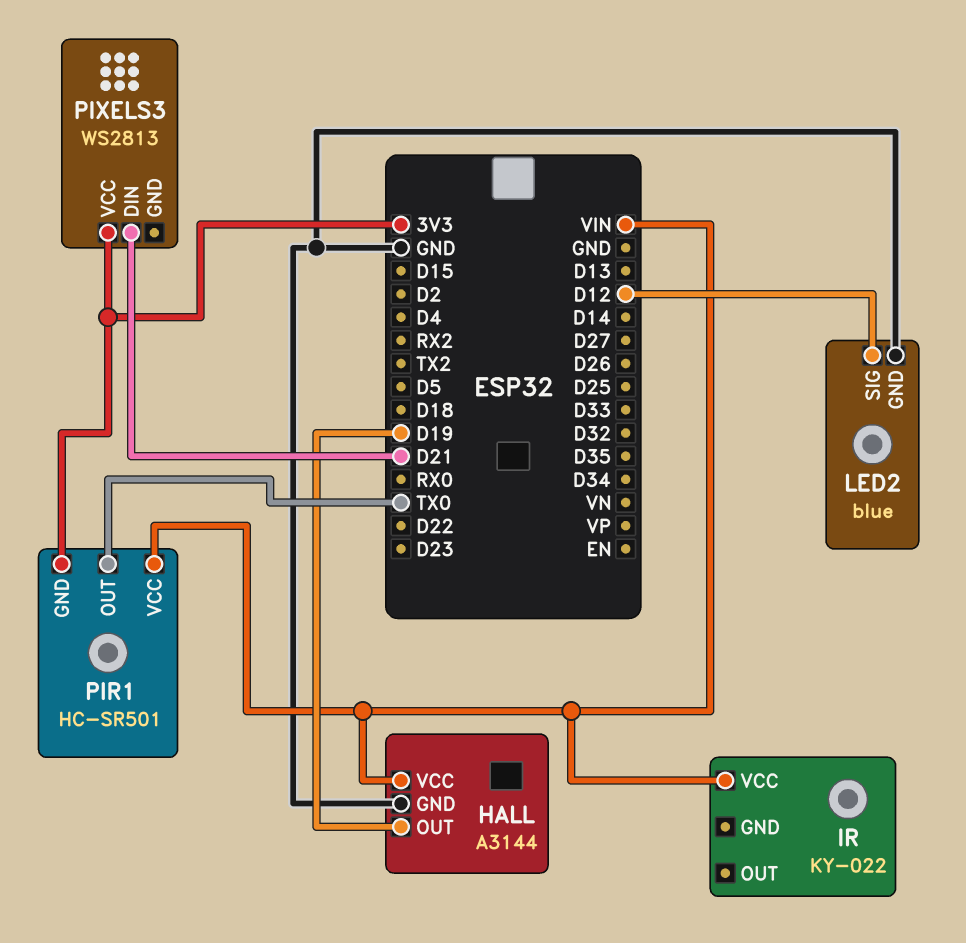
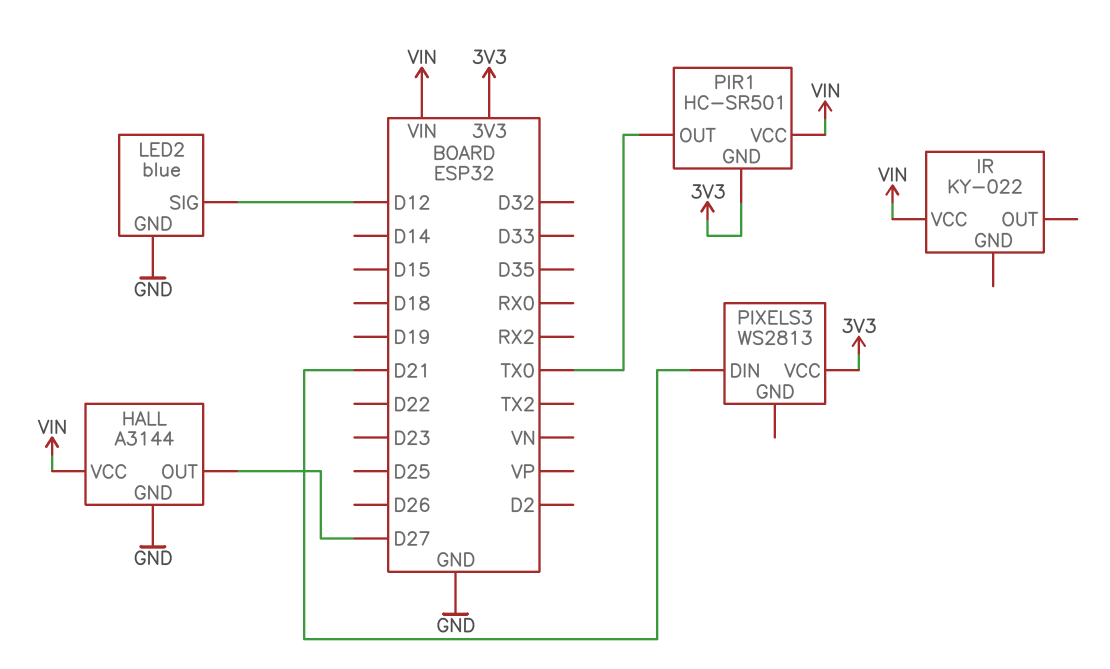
HALL pin OUT: D19 -> D27

